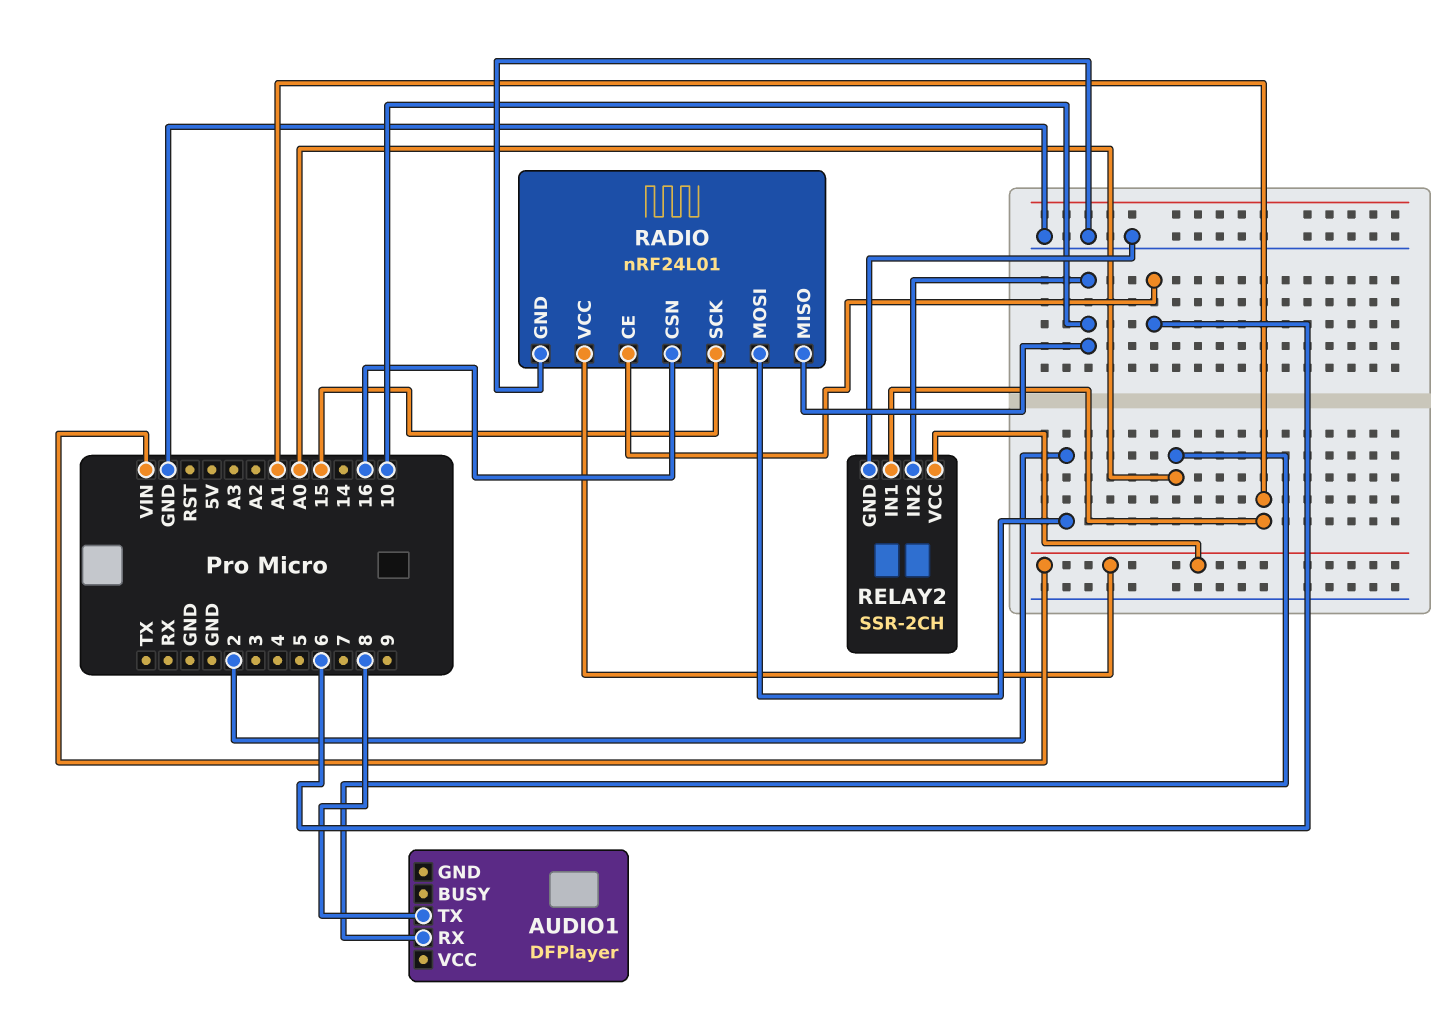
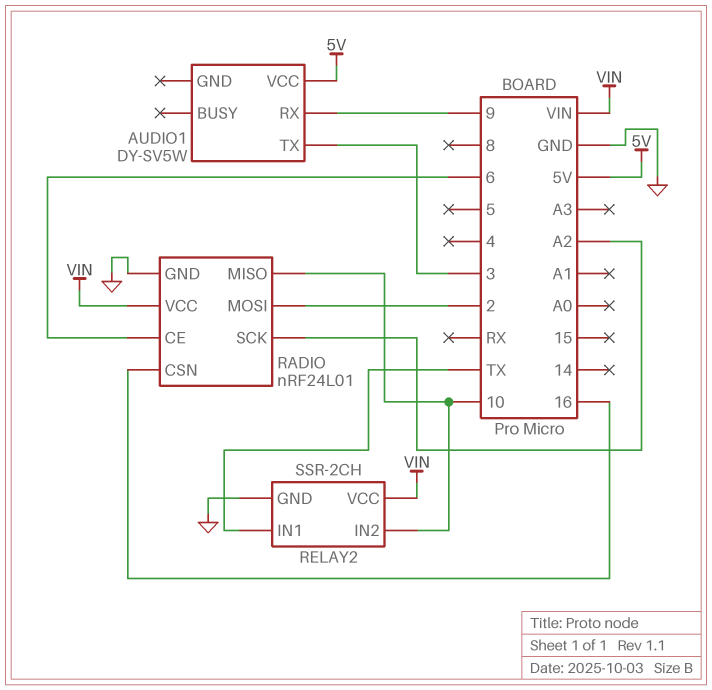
AUDIO1: DFPlayer -> DY-SV5W
AUDIO1 pin RX: A0 -> 9
AUDIO1 pin TX: 8 -> 3
AUDIO1 pin VCC: none -> 5V
RADIO pin SCK: 15 -> A2
RELAY2 pin IN1: A1 -> TX

